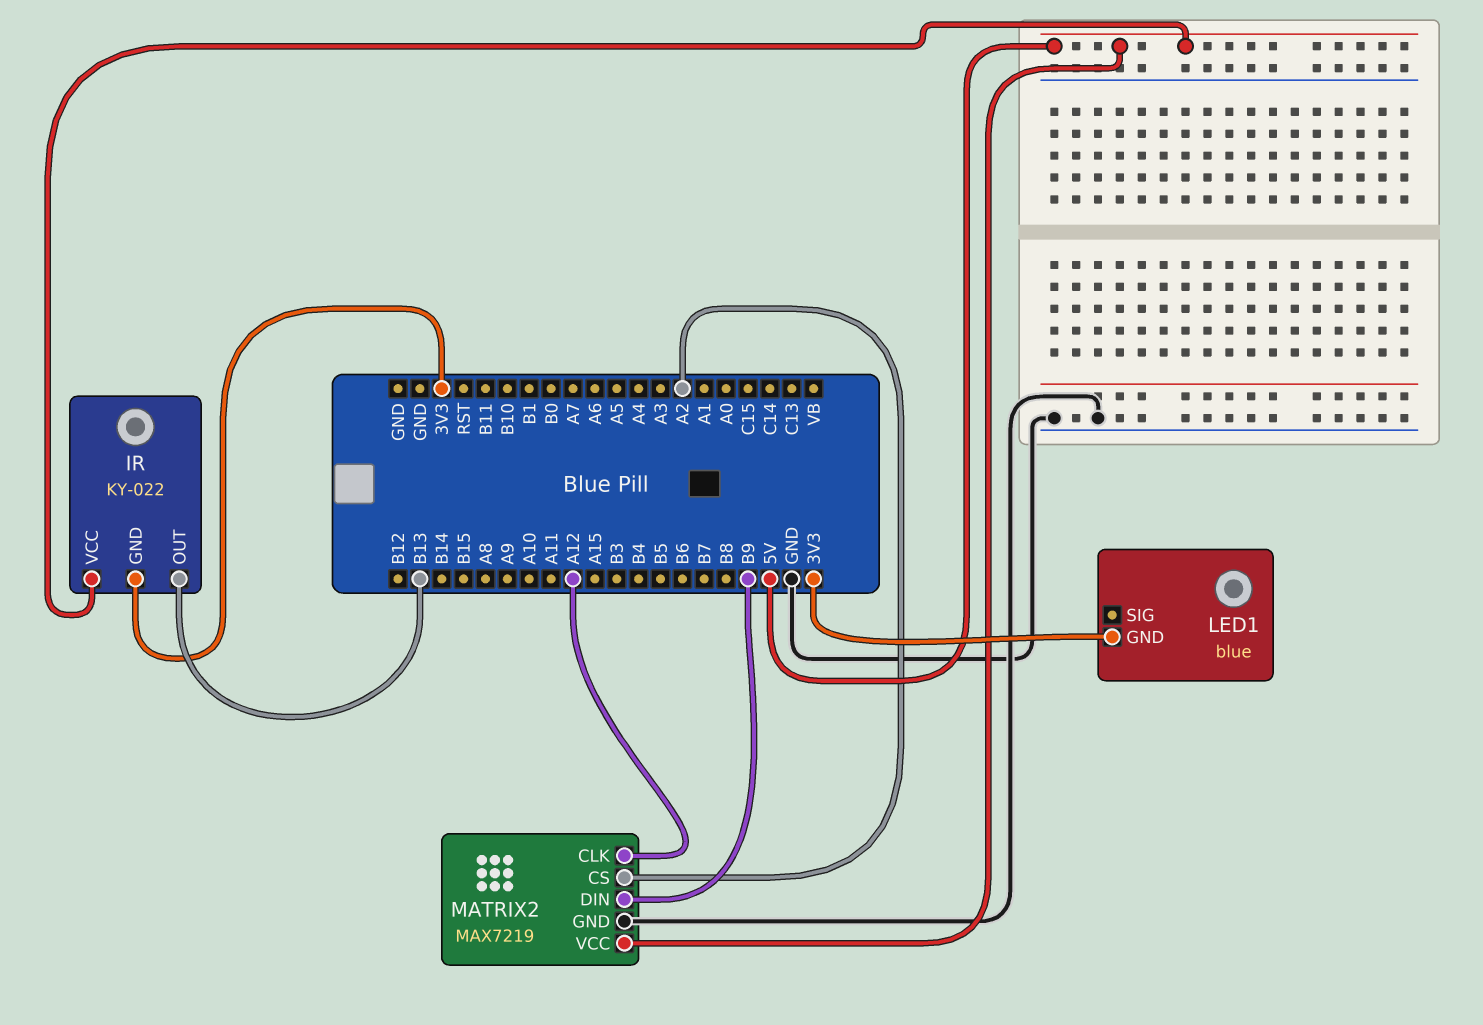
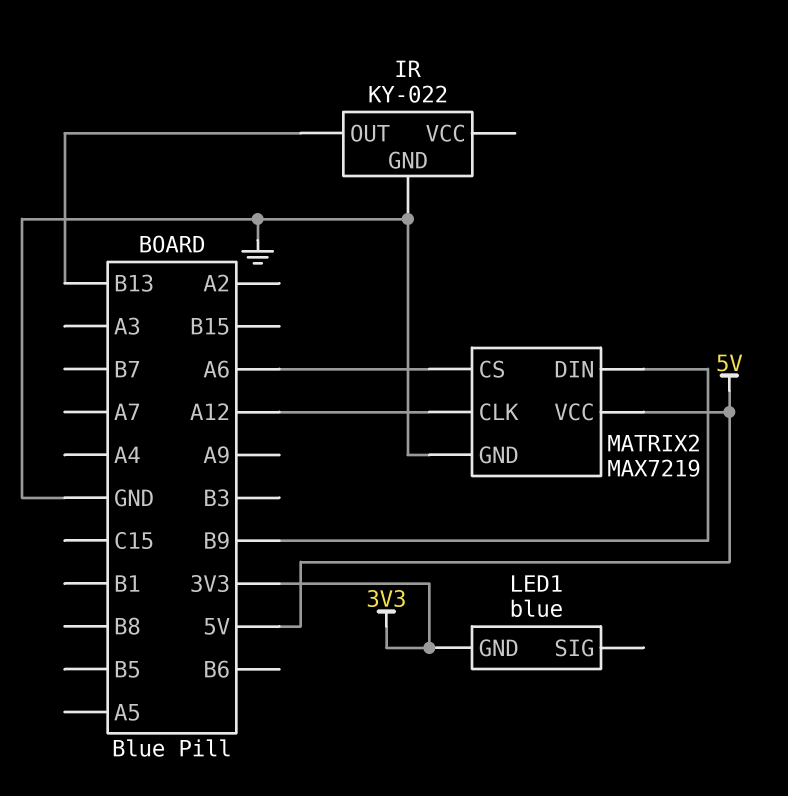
IR pin GND: 3V3 -> GND
IR pin VCC: 5V -> none
MATRIX2 pin CS: A2 -> A6

